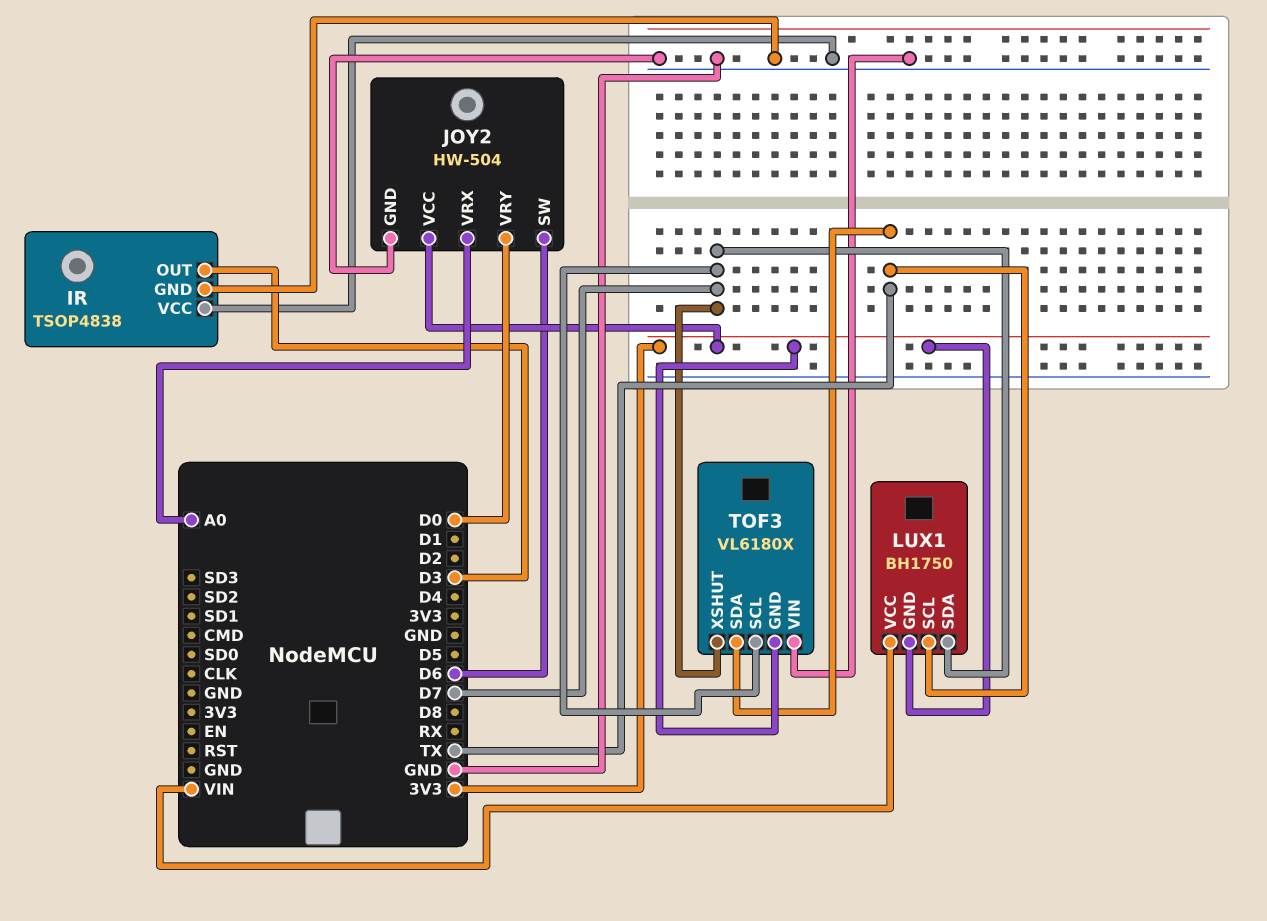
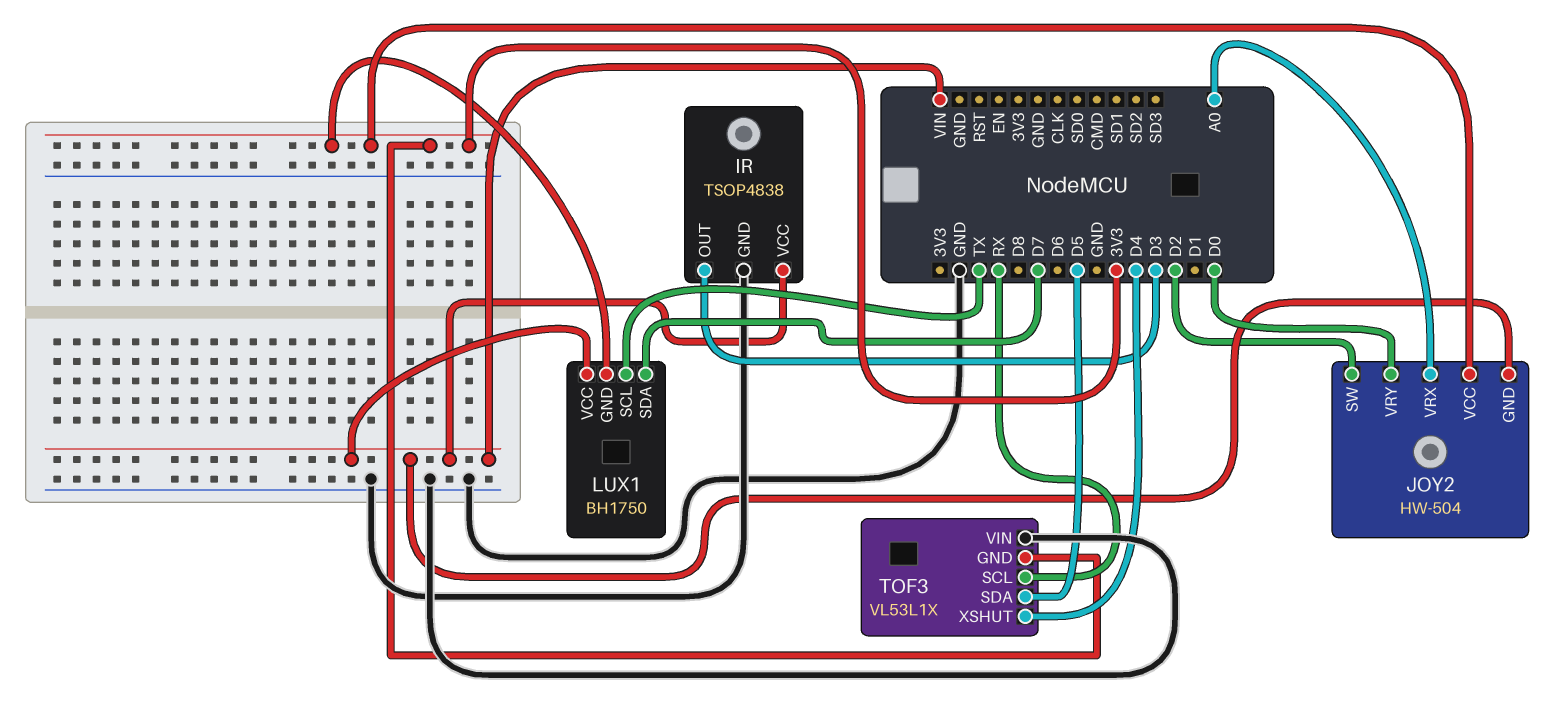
IR pin VCC: GND -> VIN
JOY2 pin GND: GND -> VIN
JOY2 pin SW: D6 -> D2
TOF3: VL6180X -> VL53L1X
TOF3 pin SCL: D7 -> RX
TOF3 pin SDA: TX -> D5
TOF3 pin XSHUT: D7 -> D4

